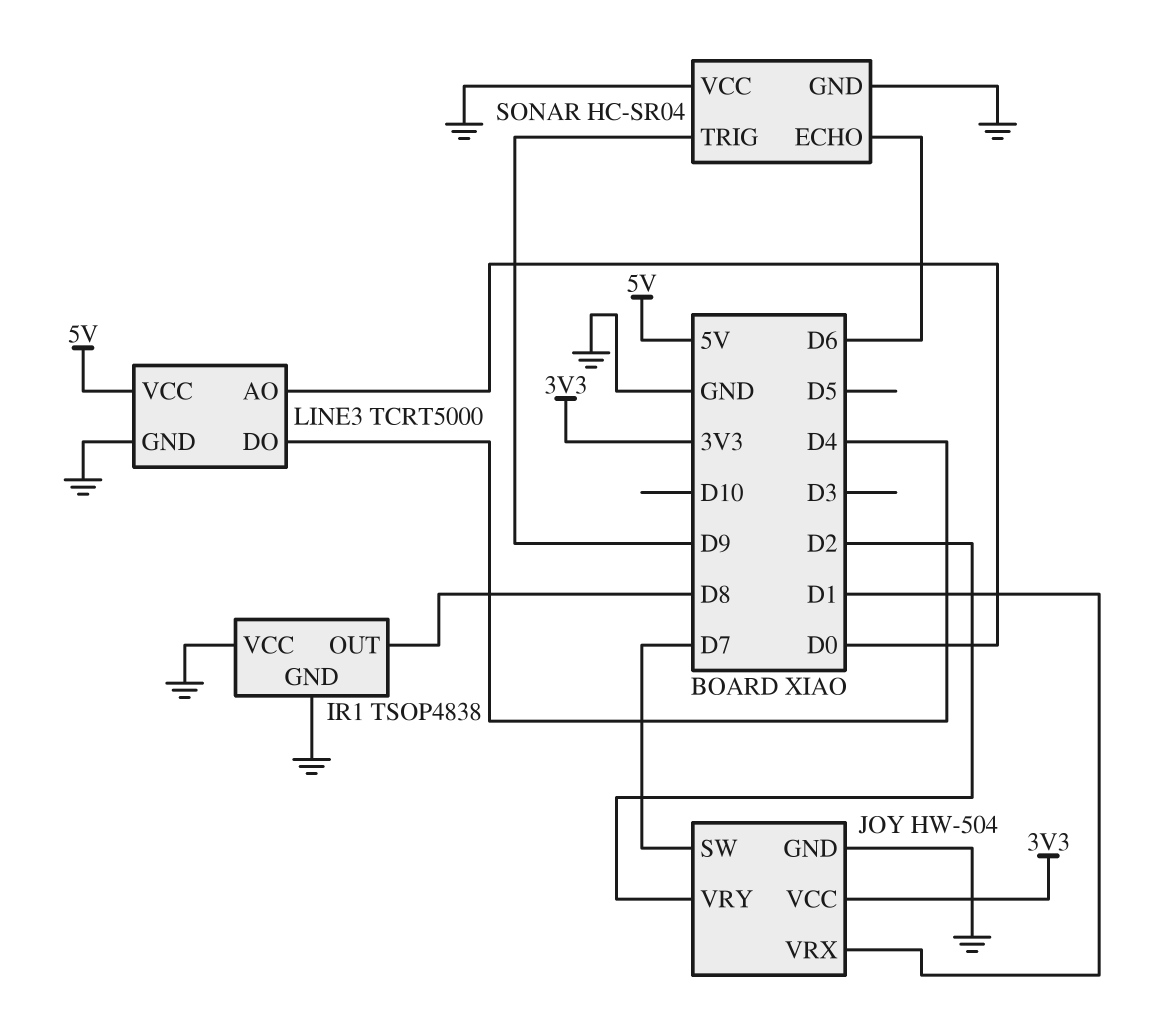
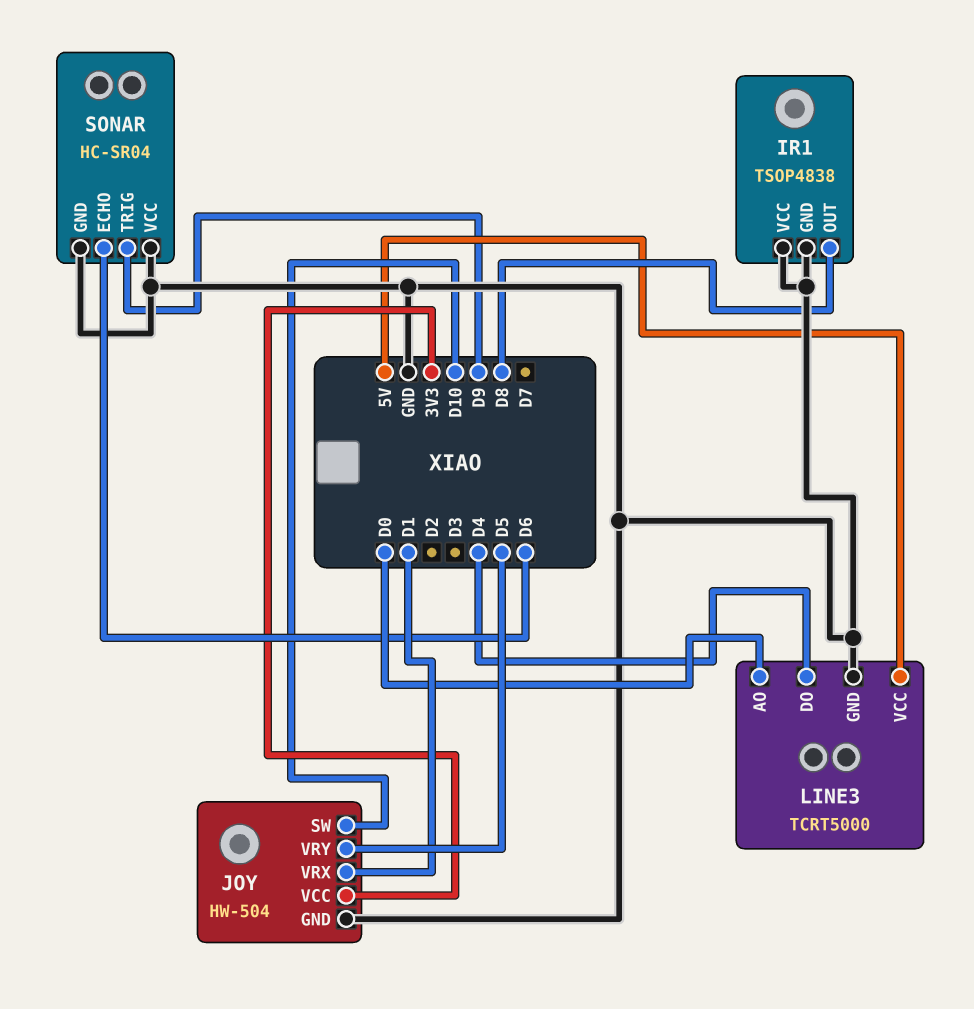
JOY pin SW: D7 -> D10
JOY pin VRY: D2 -> D5

